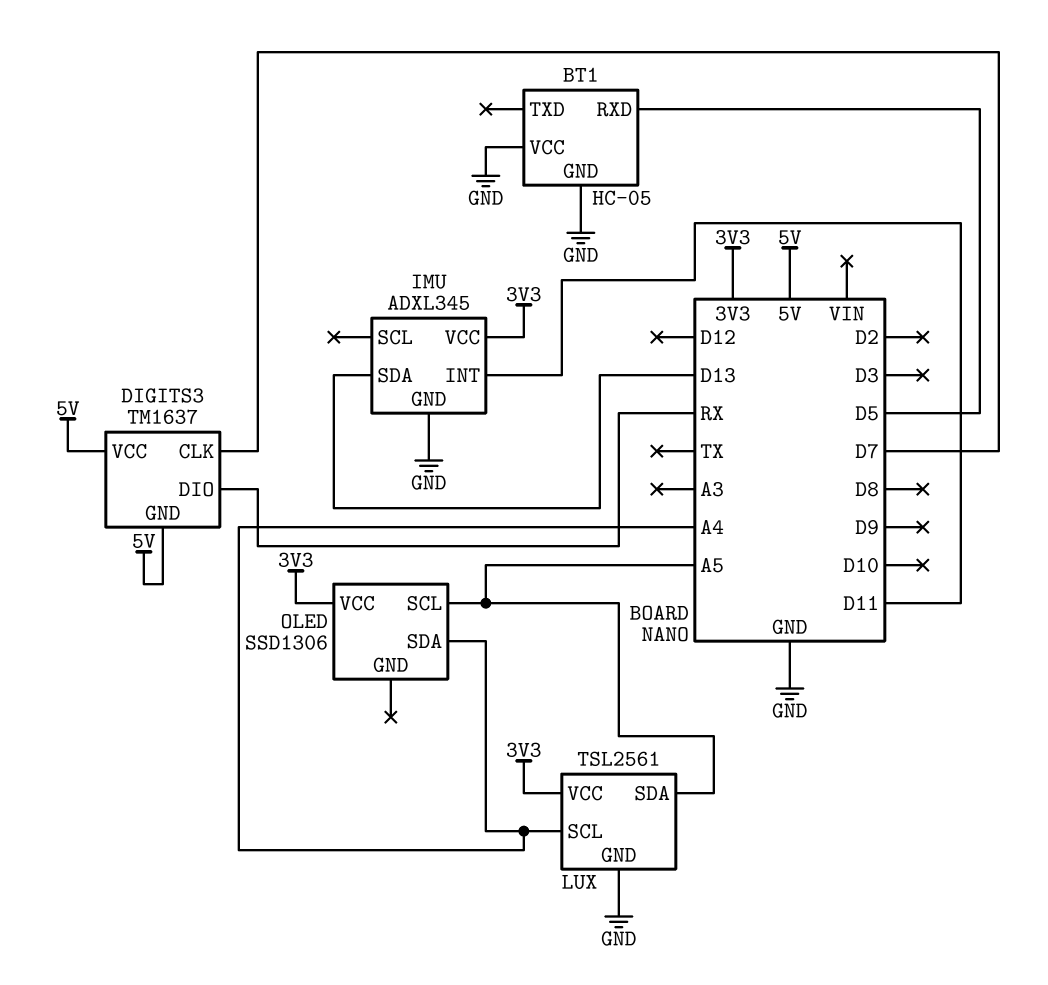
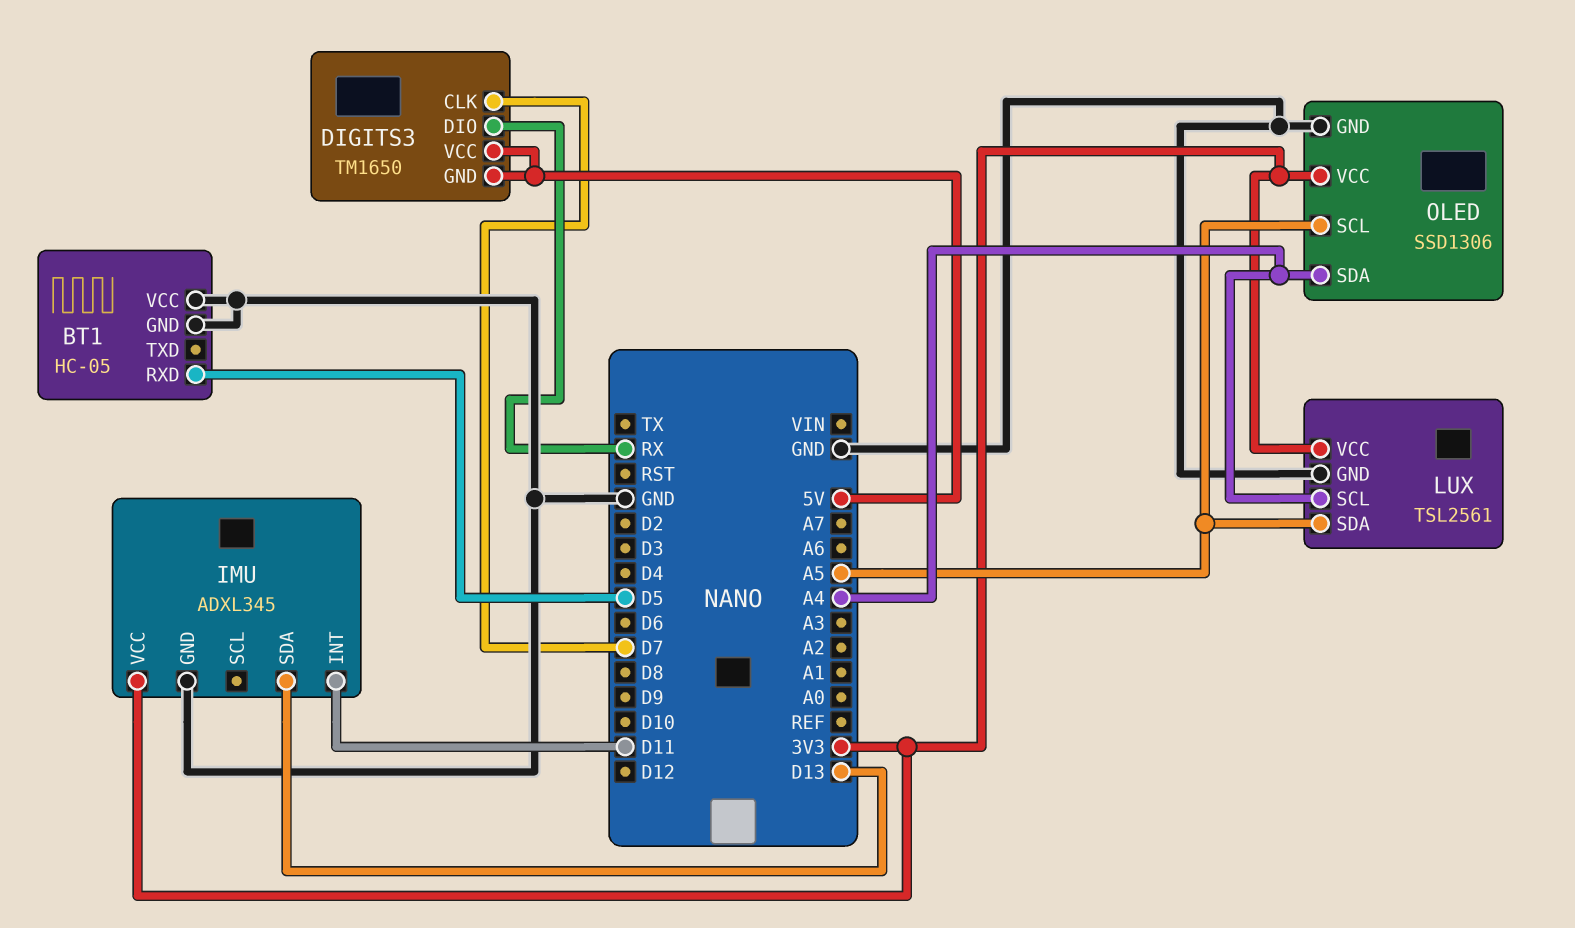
DIGITS3: TM1637 -> TM1650
OLED pin GND: none -> GND

